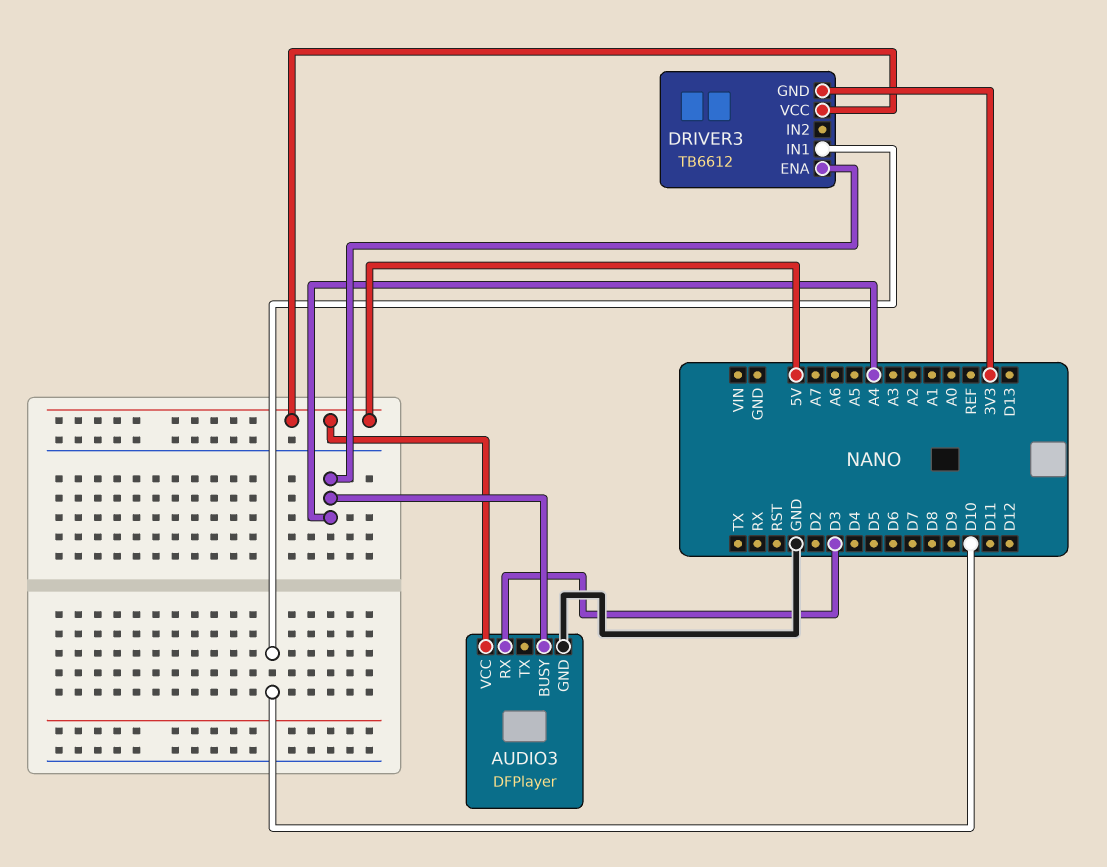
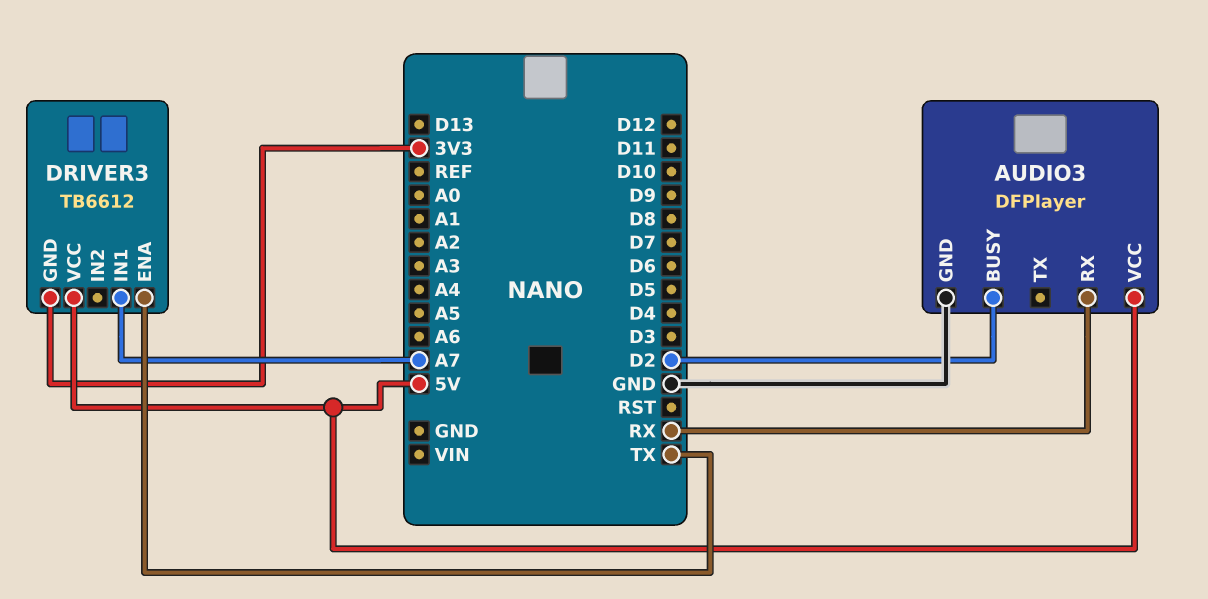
AUDIO3 pin BUSY: A4 -> D2
AUDIO3 pin RX: D3 -> RX
DRIVER3 pin ENA: A4 -> TX
DRIVER3 pin IN1: D10 -> A7

